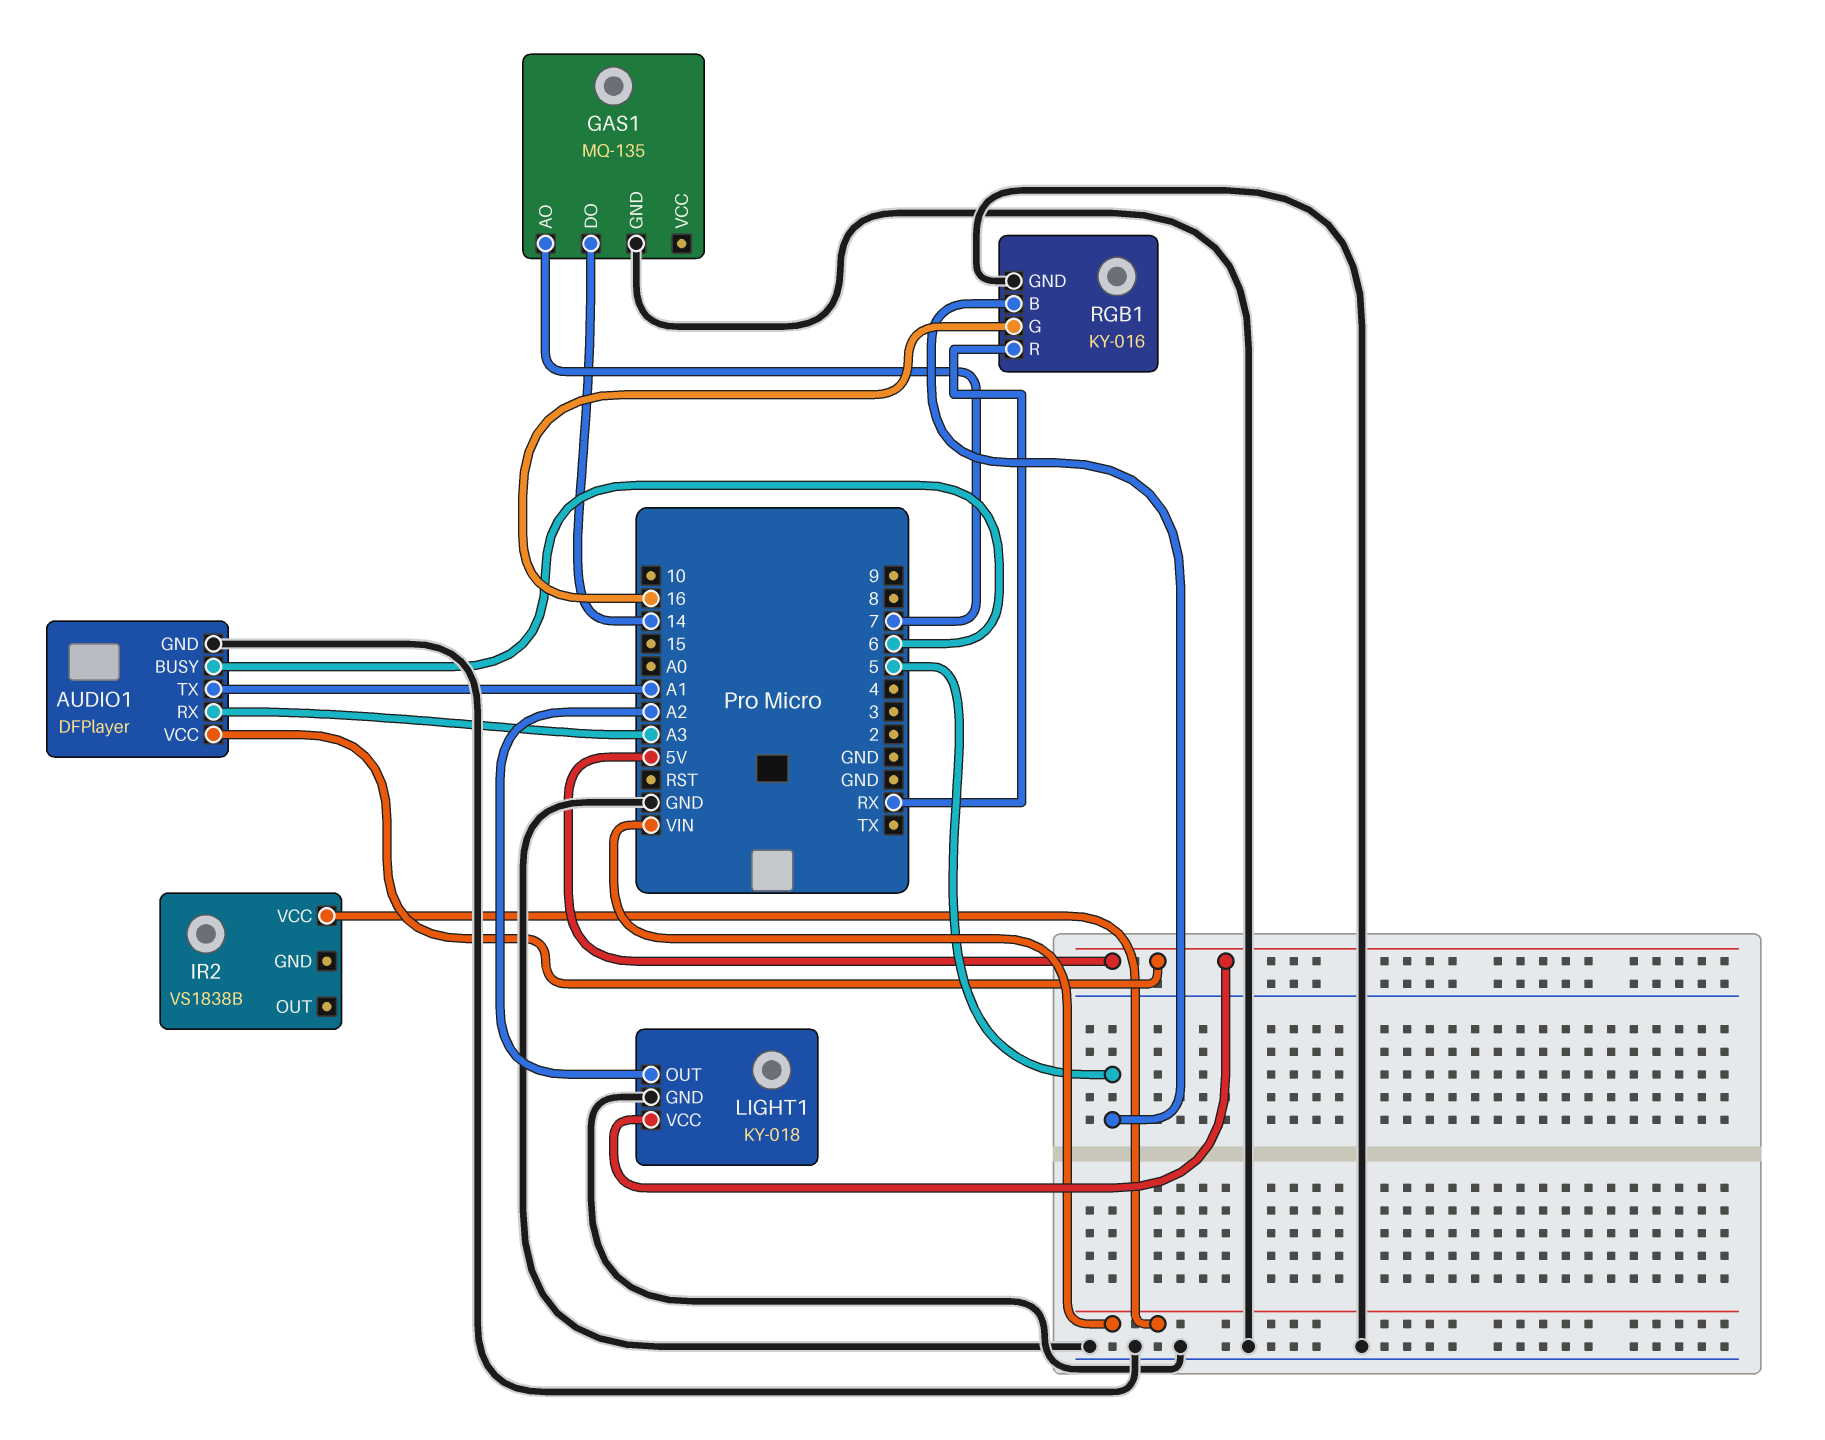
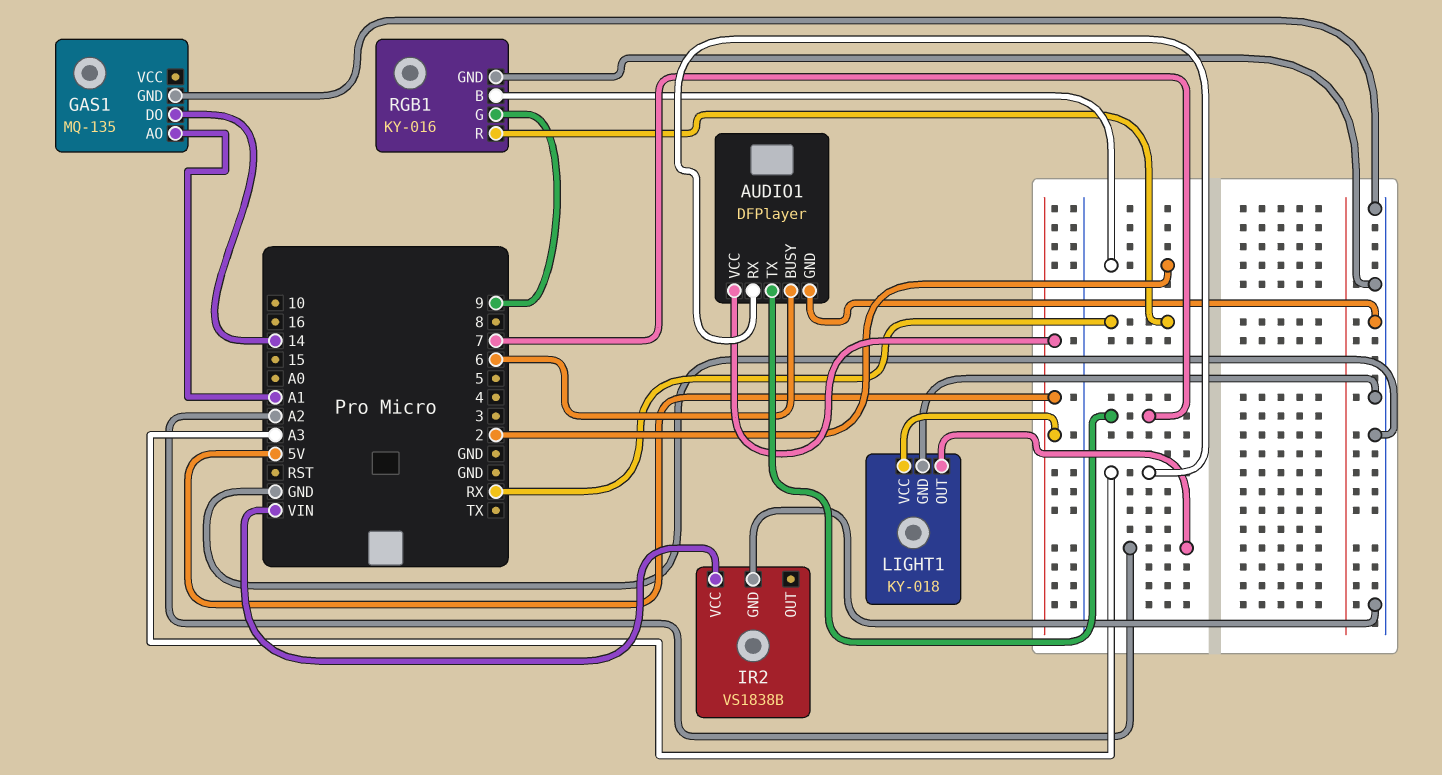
AUDIO1 pin TX: A1 -> 7
GAS1 pin AO: 7 -> A1
IR2 pin GND: none -> GND
RGB1 pin B: 5 -> 2
RGB1 pin G: 16 -> 9

